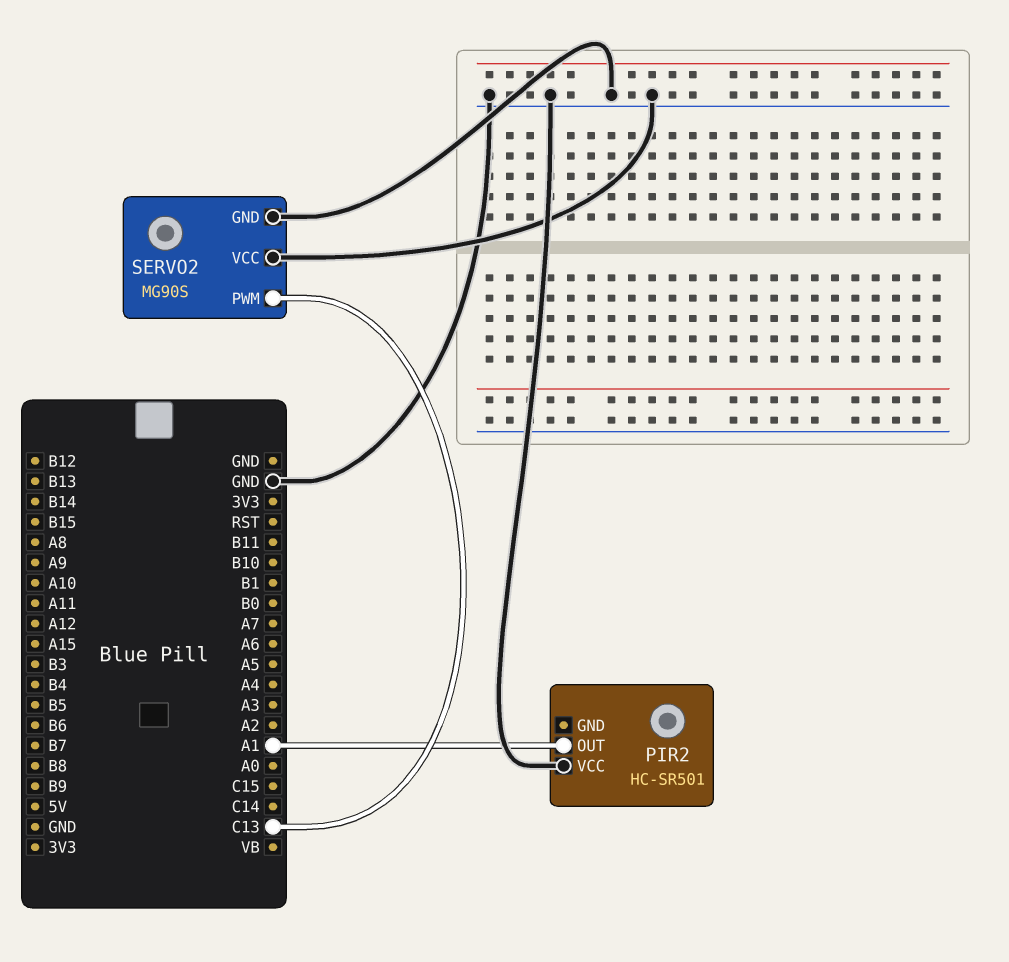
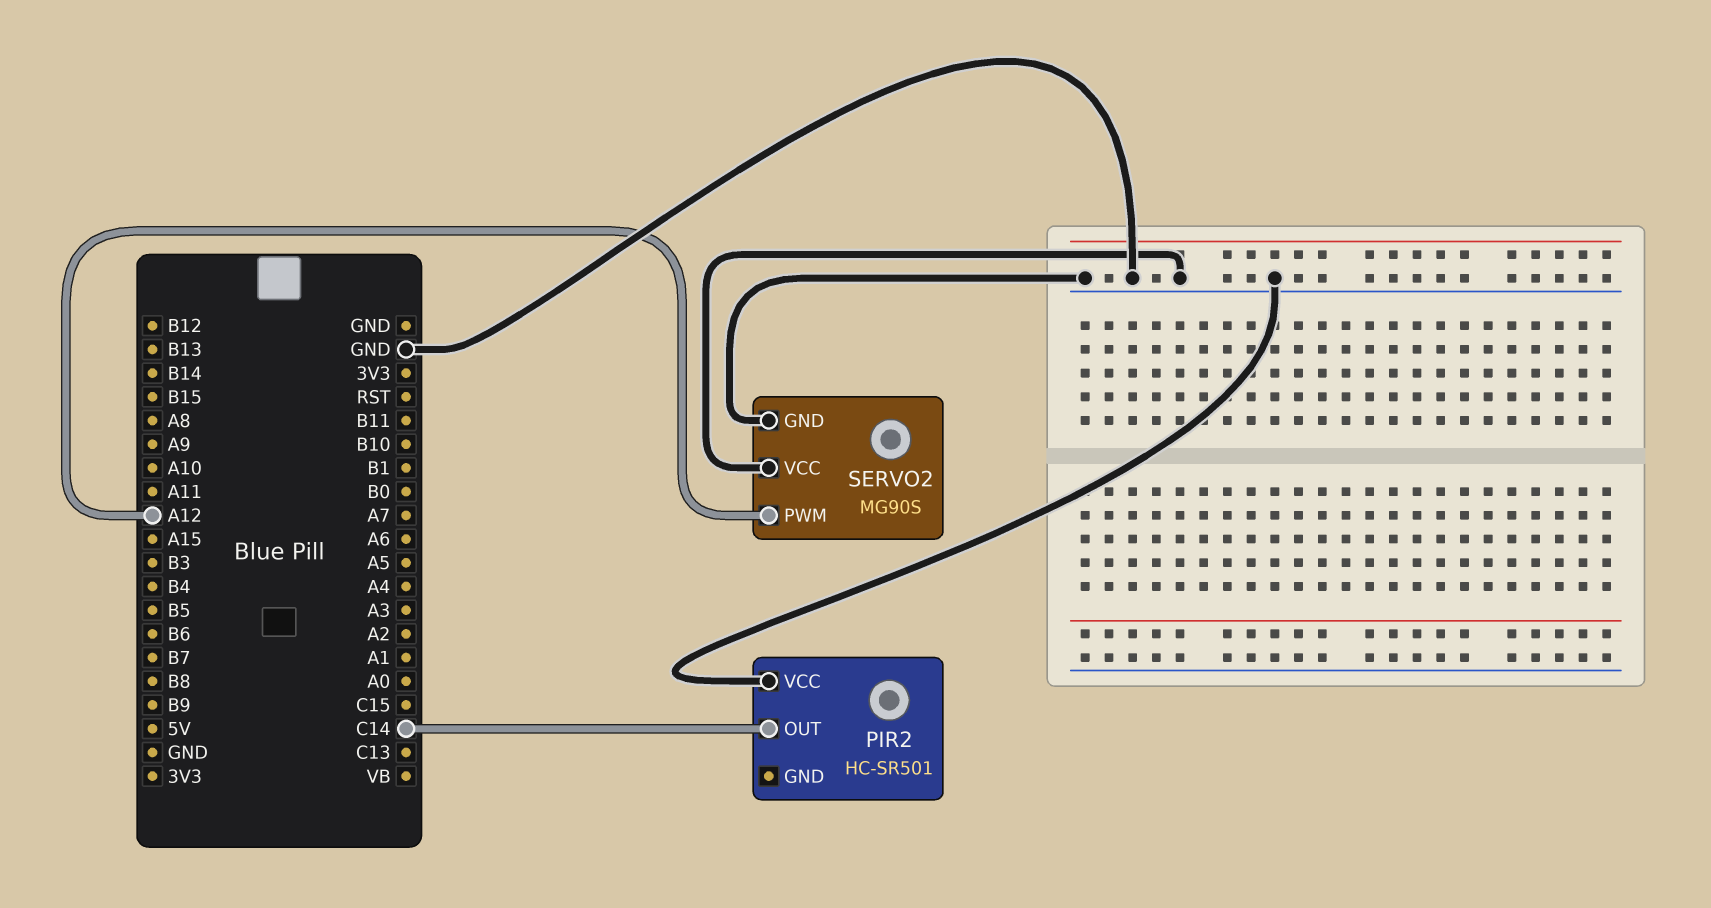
PIR2 pin OUT: A1 -> C14
SERVO2 pin PWM: C13 -> A12

